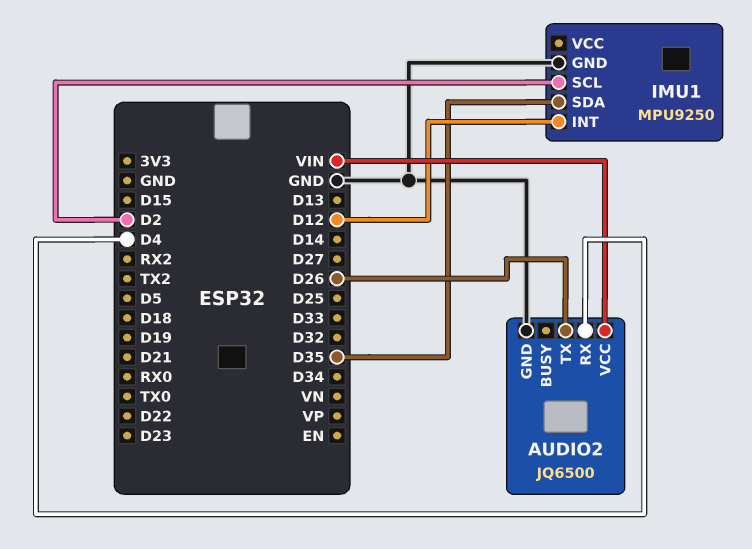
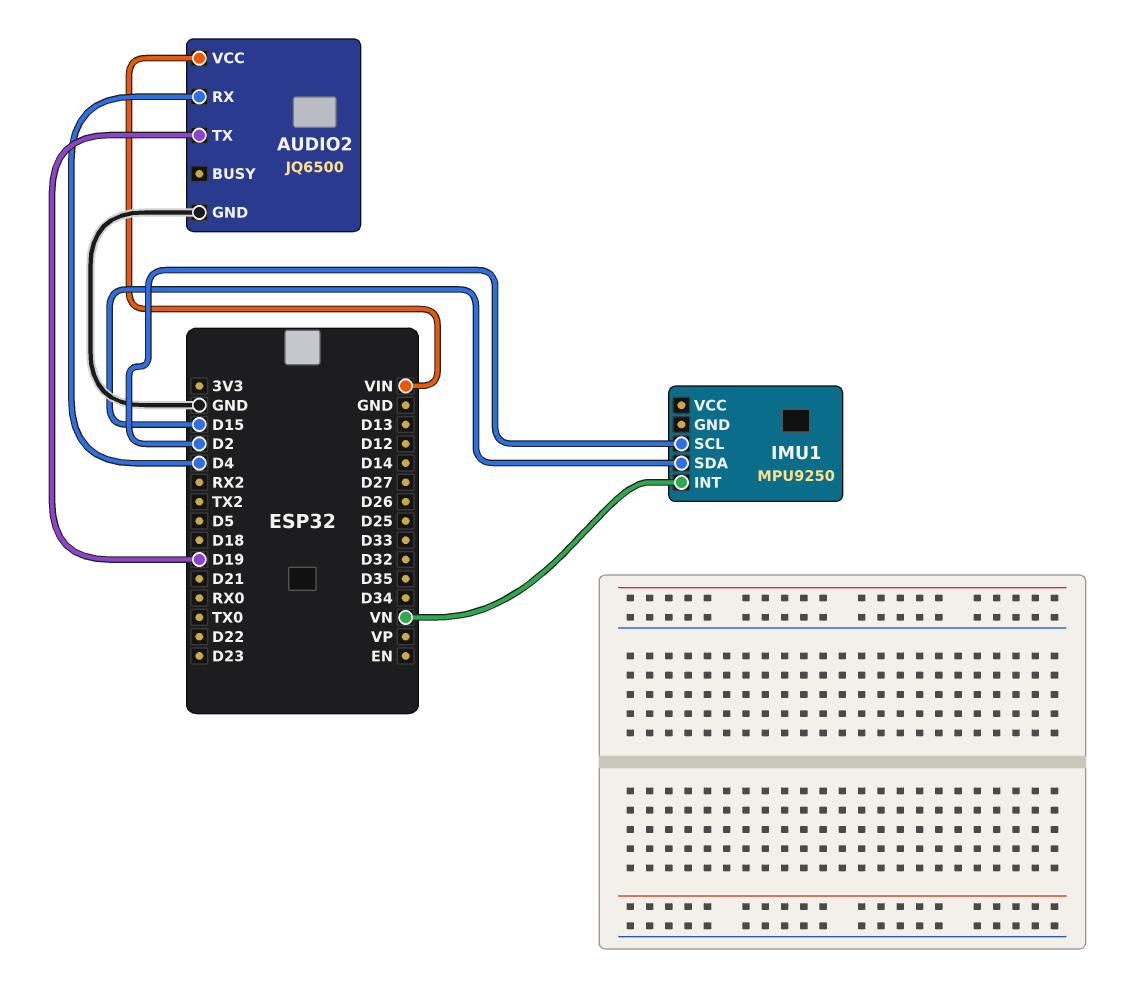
AUDIO2 pin TX: D26 -> D19
IMU1 pin GND: GND -> none
IMU1 pin INT: D12 -> VN
IMU1 pin SDA: D35 -> D15

